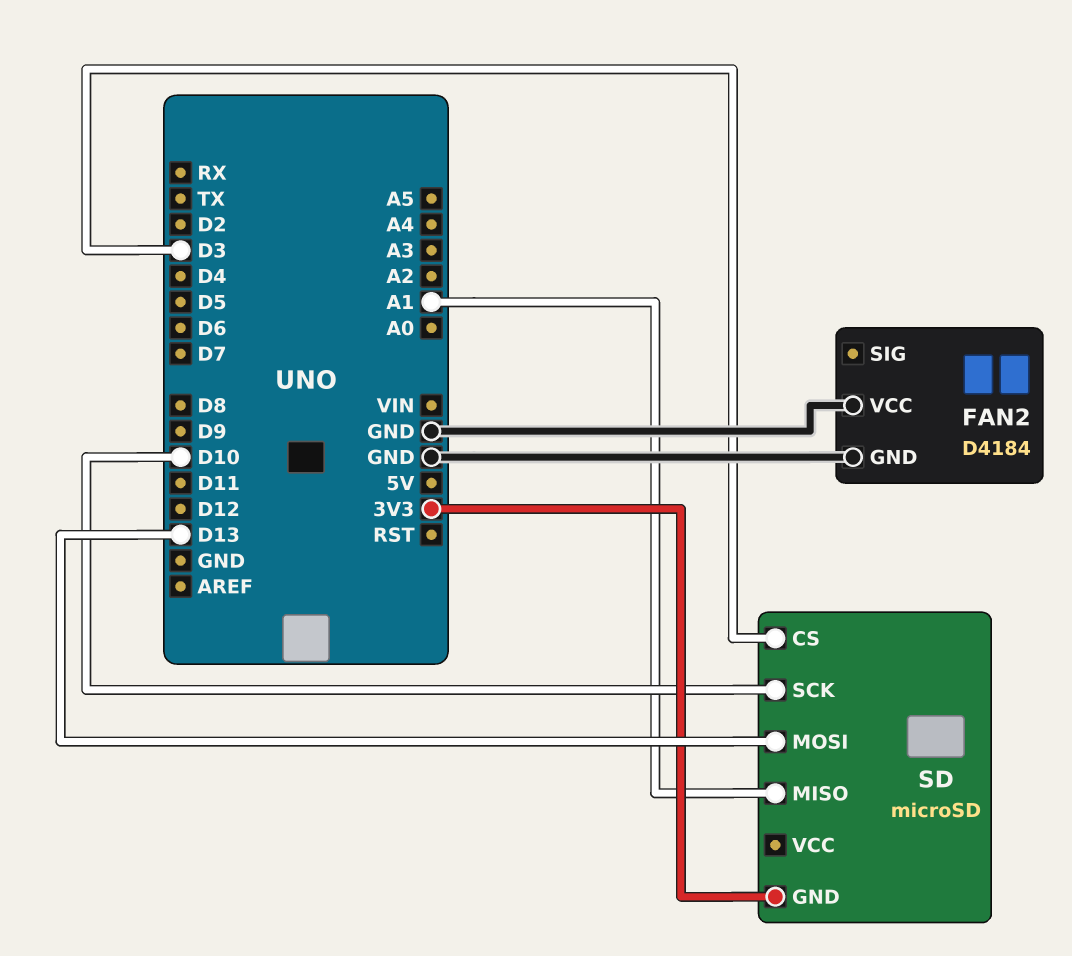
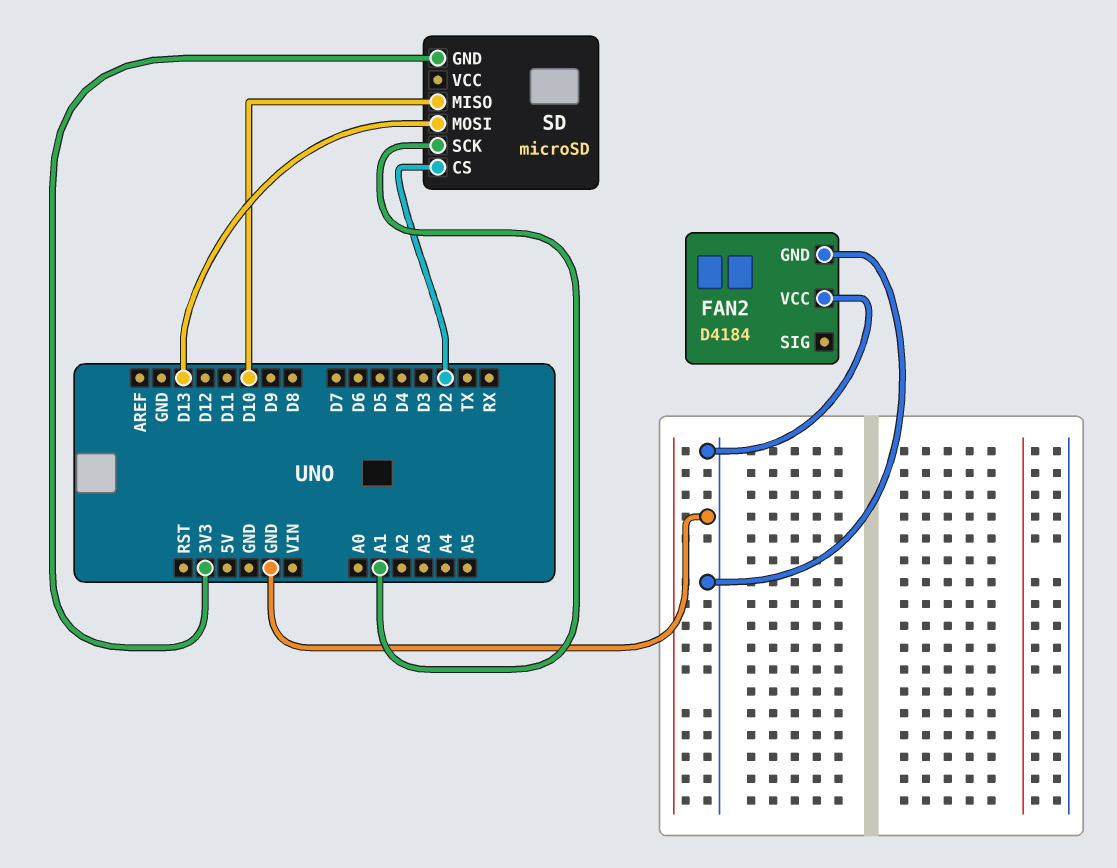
SD pin CS: D3 -> D2
SD pin MISO: A1 -> D10
SD pin SCK: D10 -> A1

